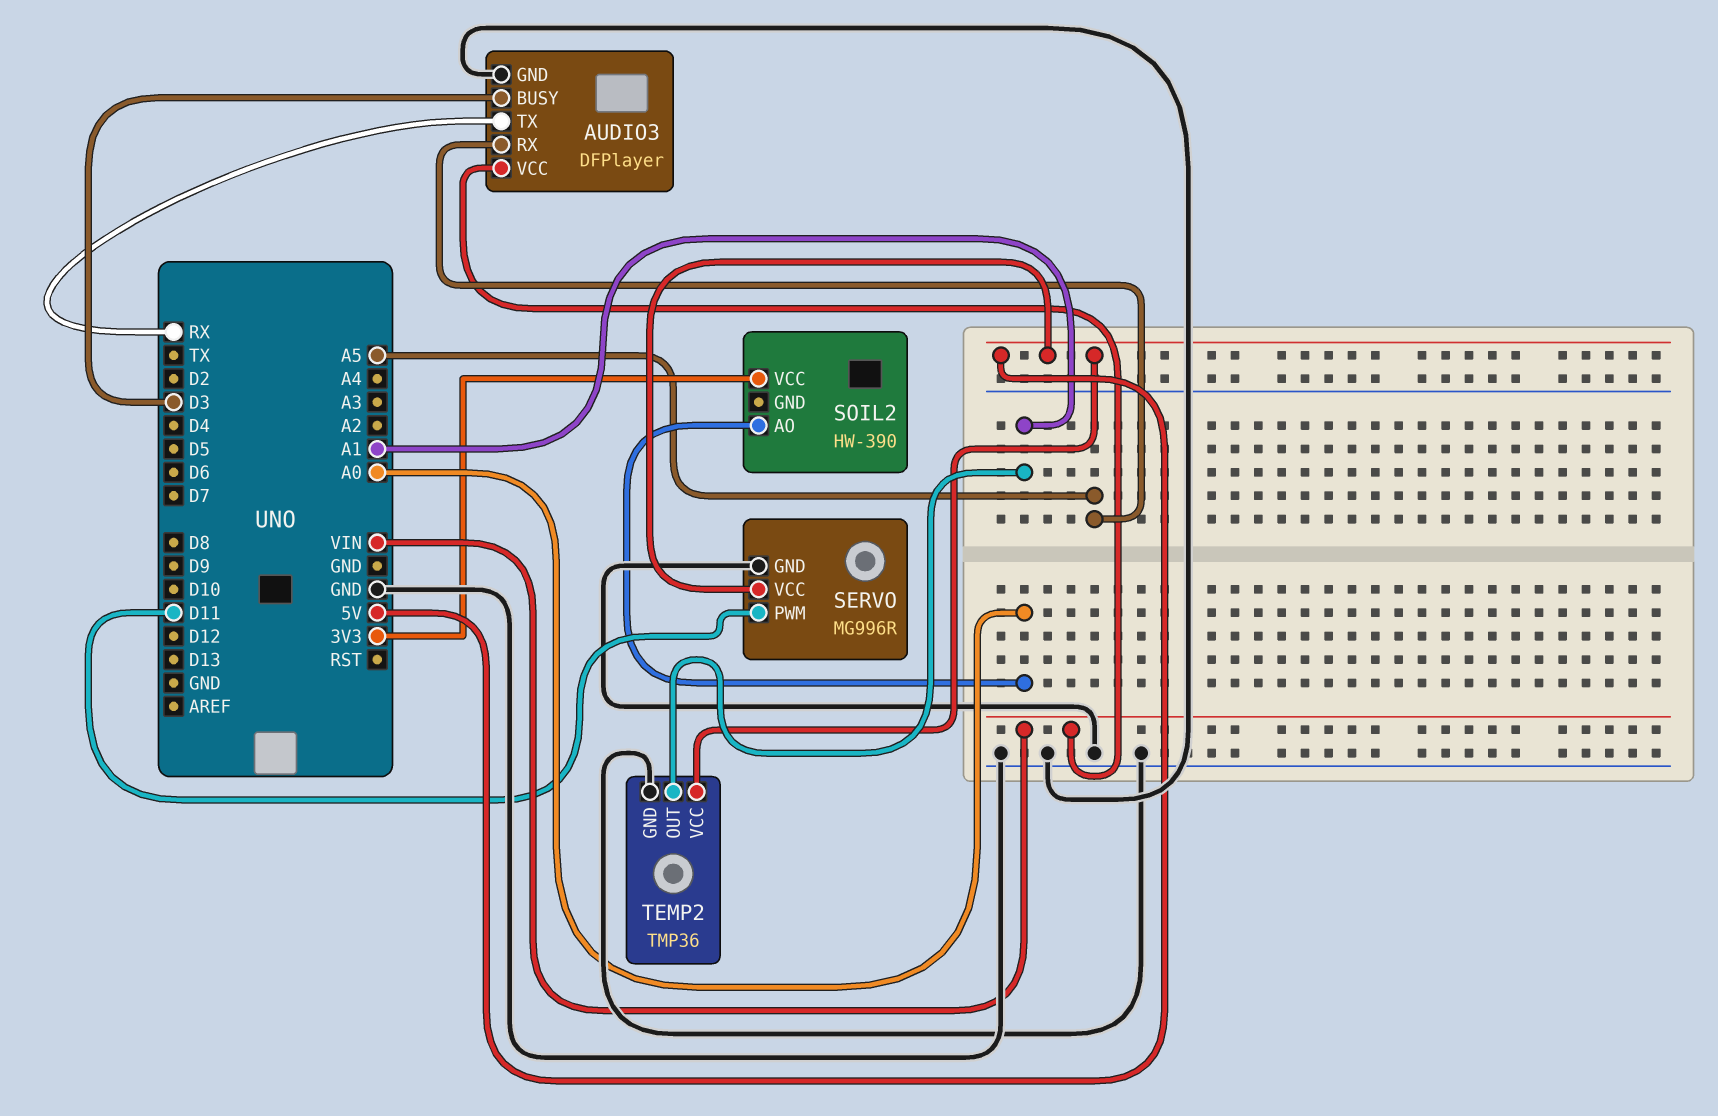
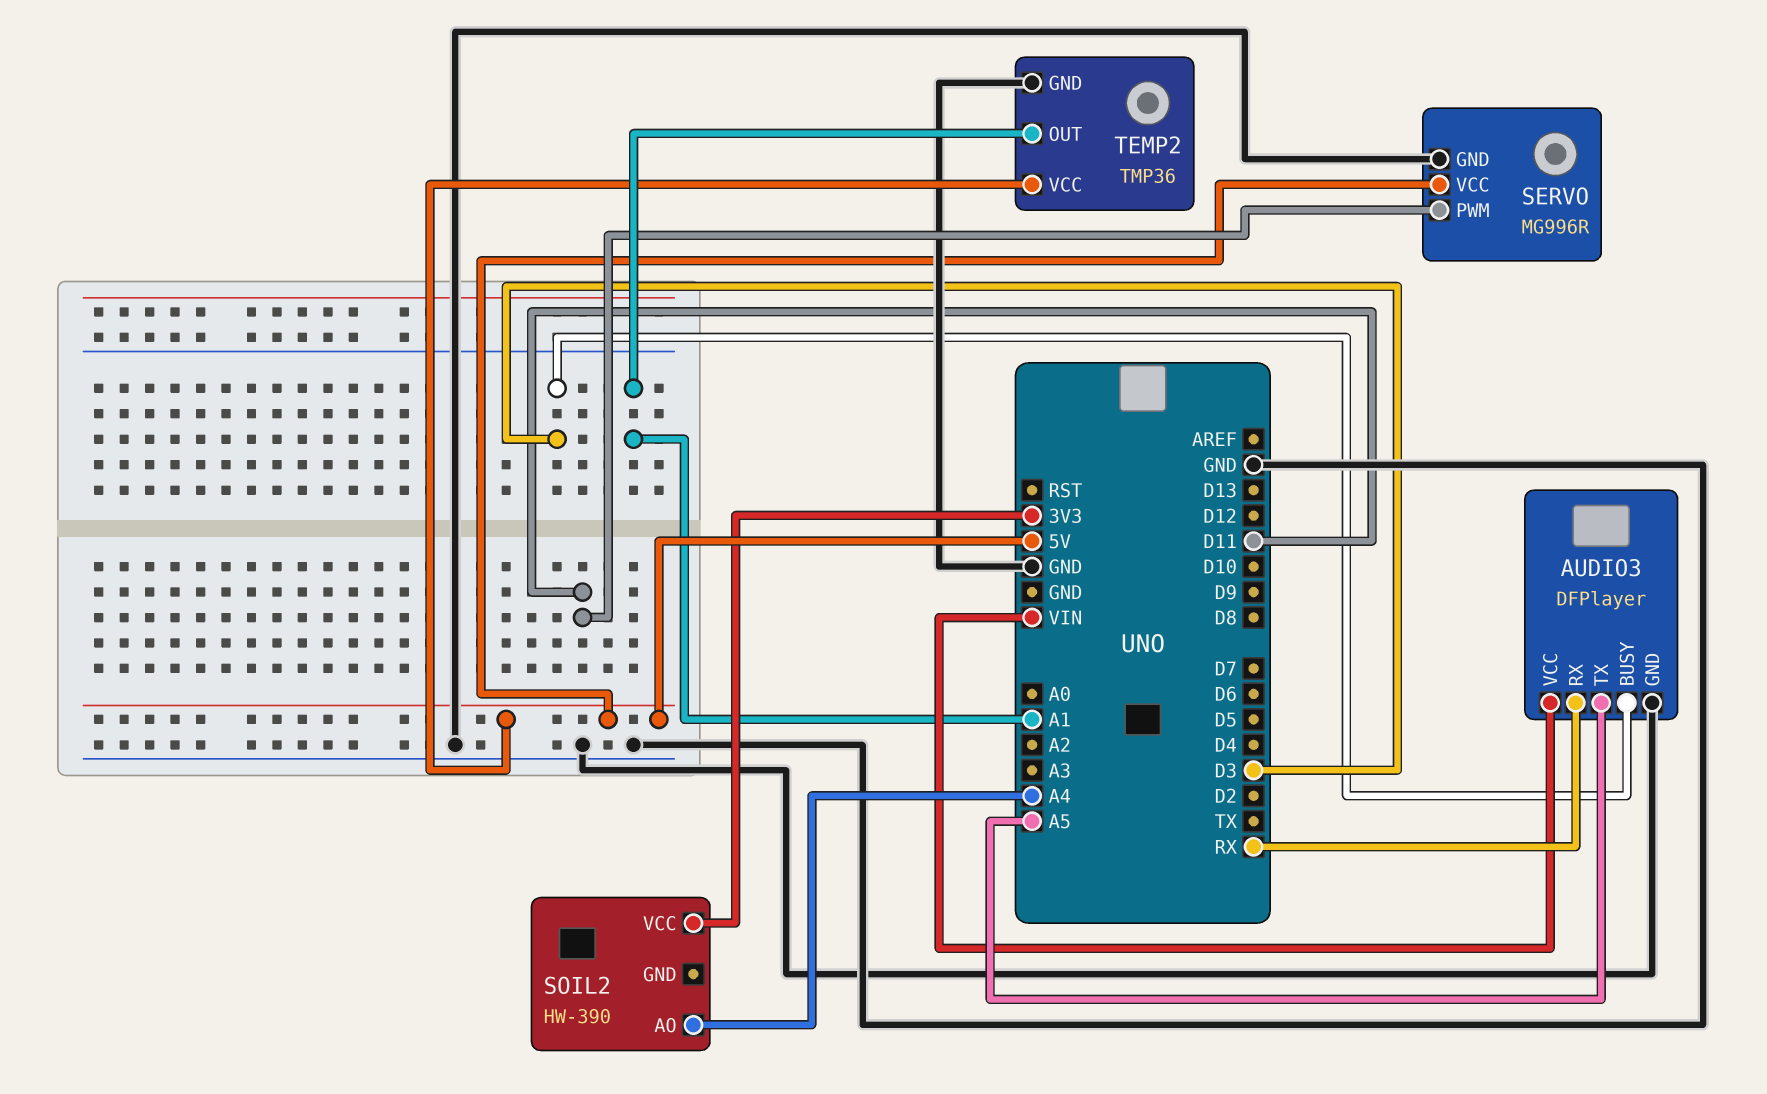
AUDIO3 pin RX: A5 -> RX
AUDIO3 pin TX: RX -> A5
SOIL2 pin AO: A0 -> A4

